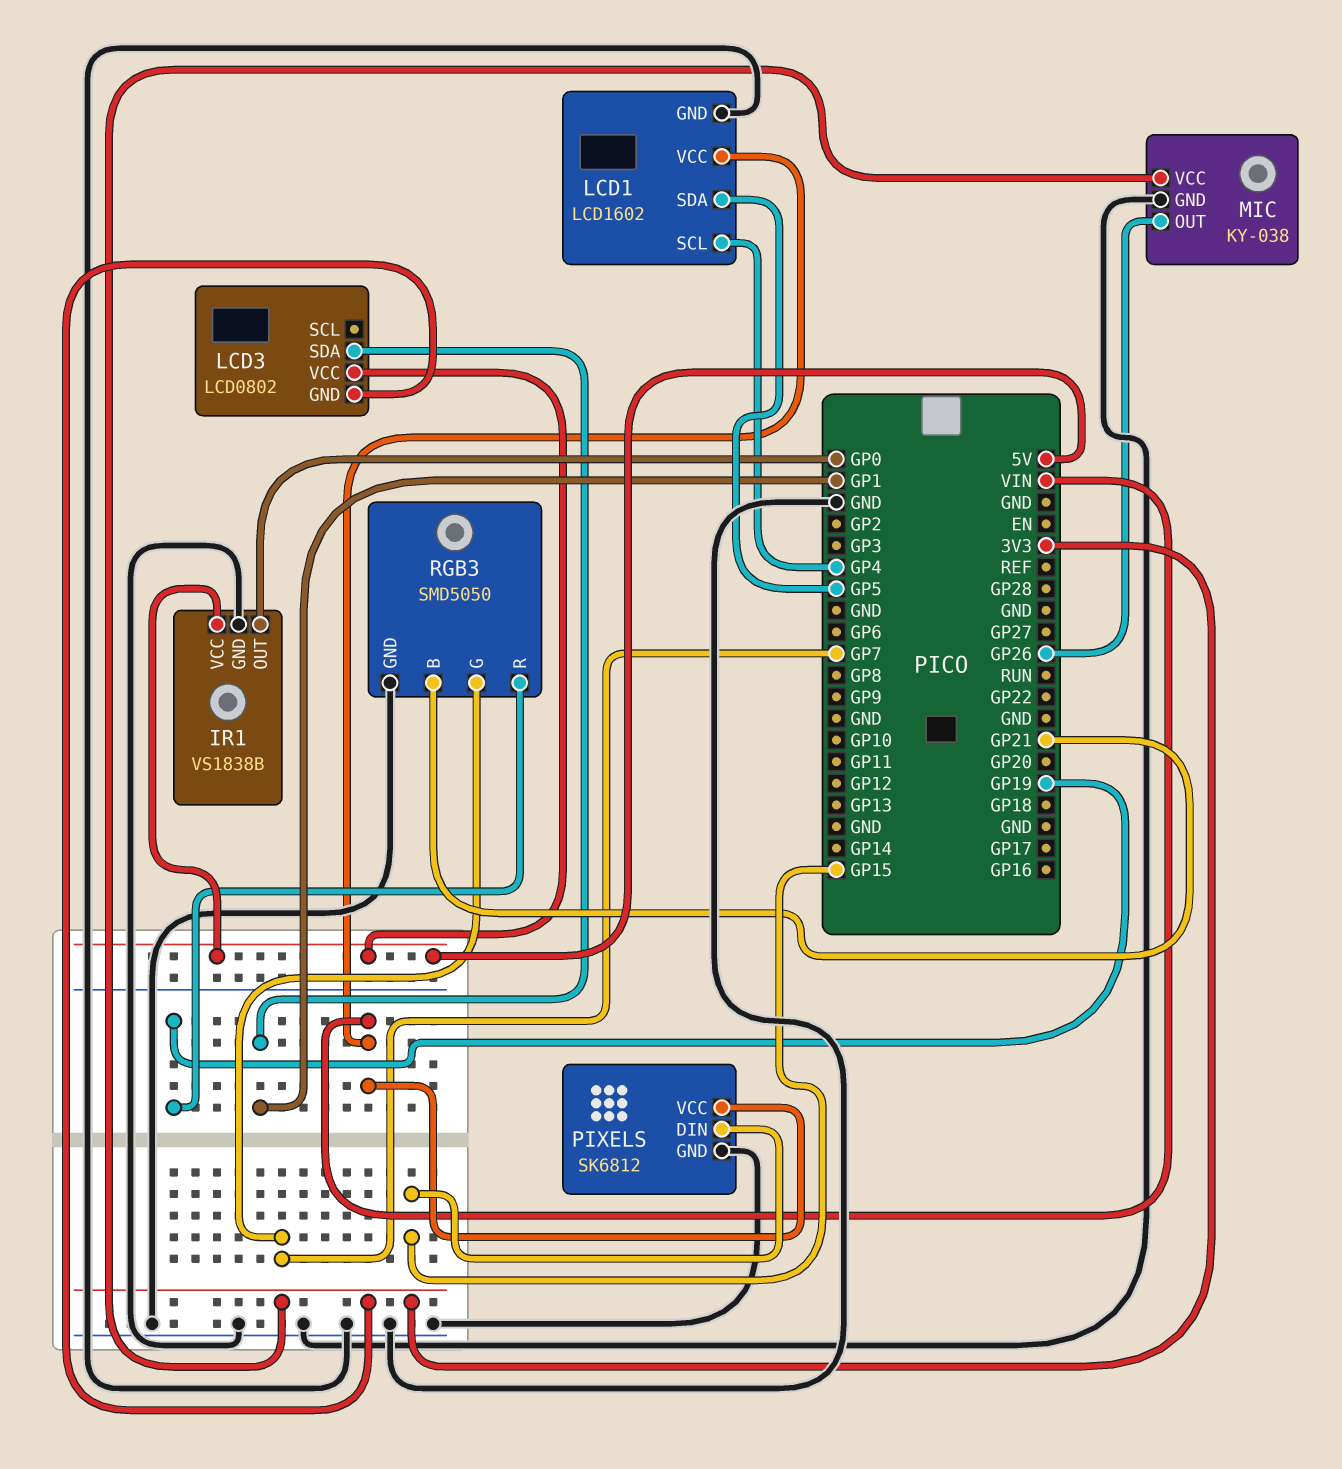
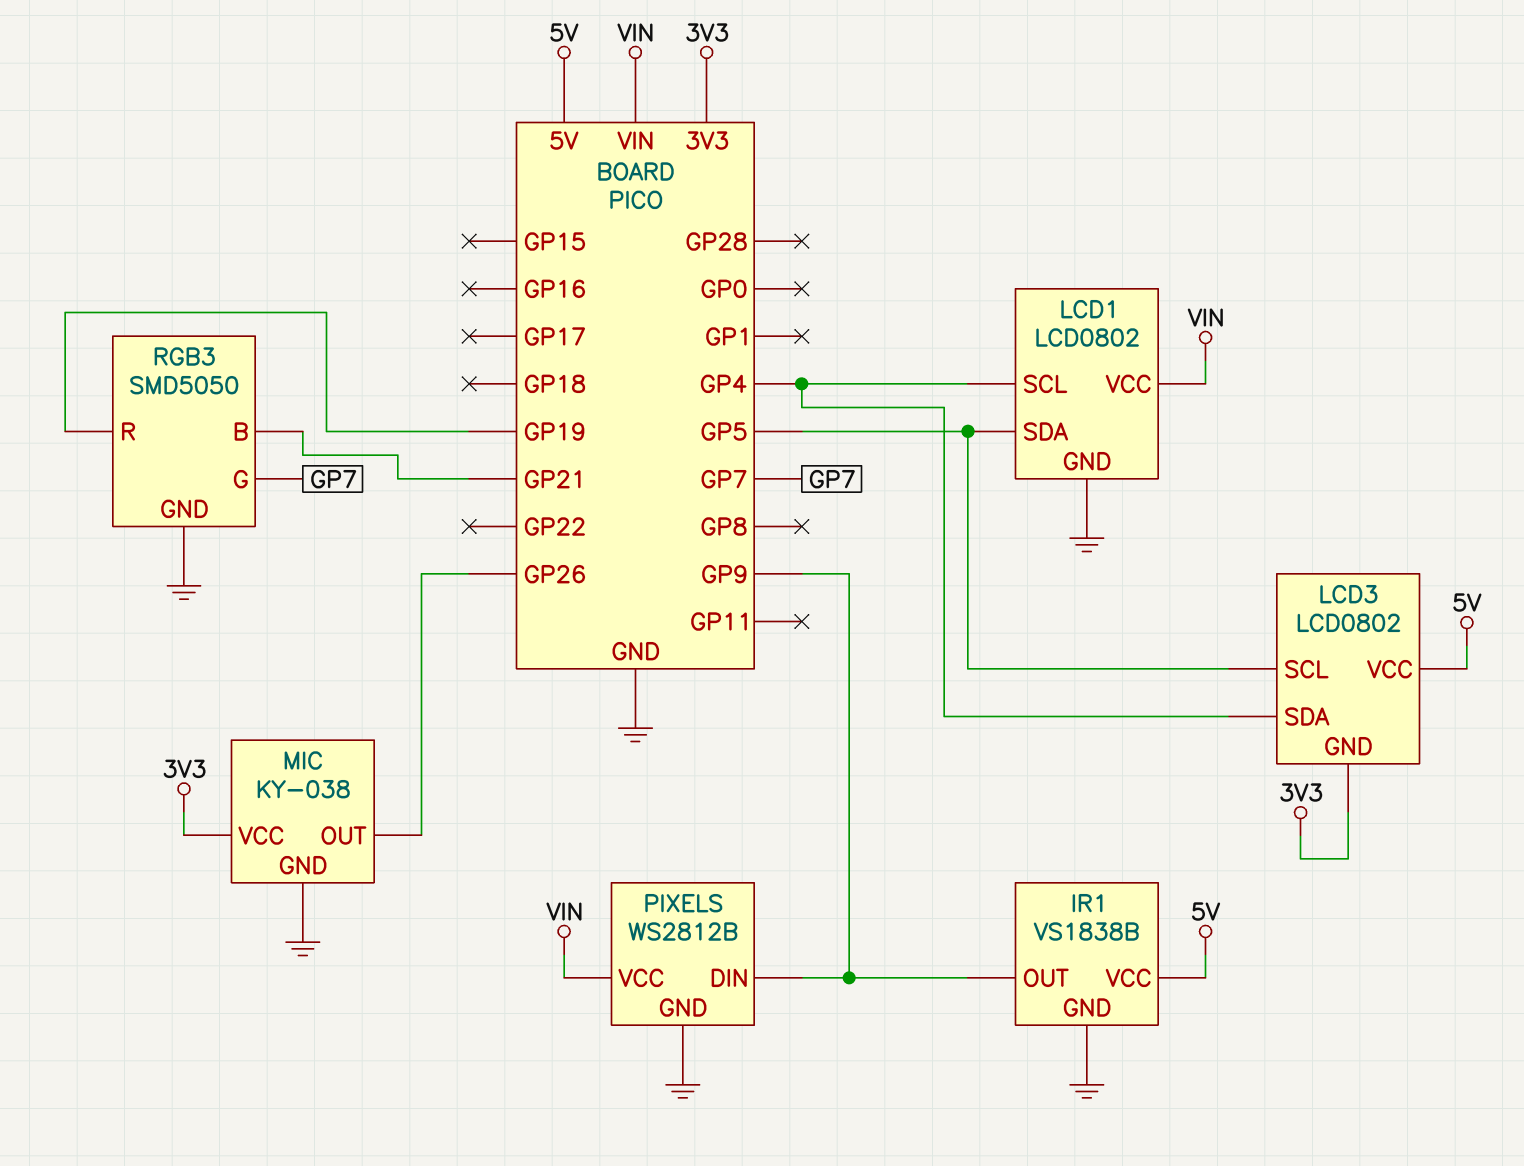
IR1 pin OUT: GP0 -> GP9
LCD1: LCD1602 -> LCD0802
LCD3 pin SCL: none -> GP5
LCD3 pin SDA: GP1 -> GP4
PIXELS: SK6812 -> WS2812B
PIXELS pin DIN: GP15 -> GP9

